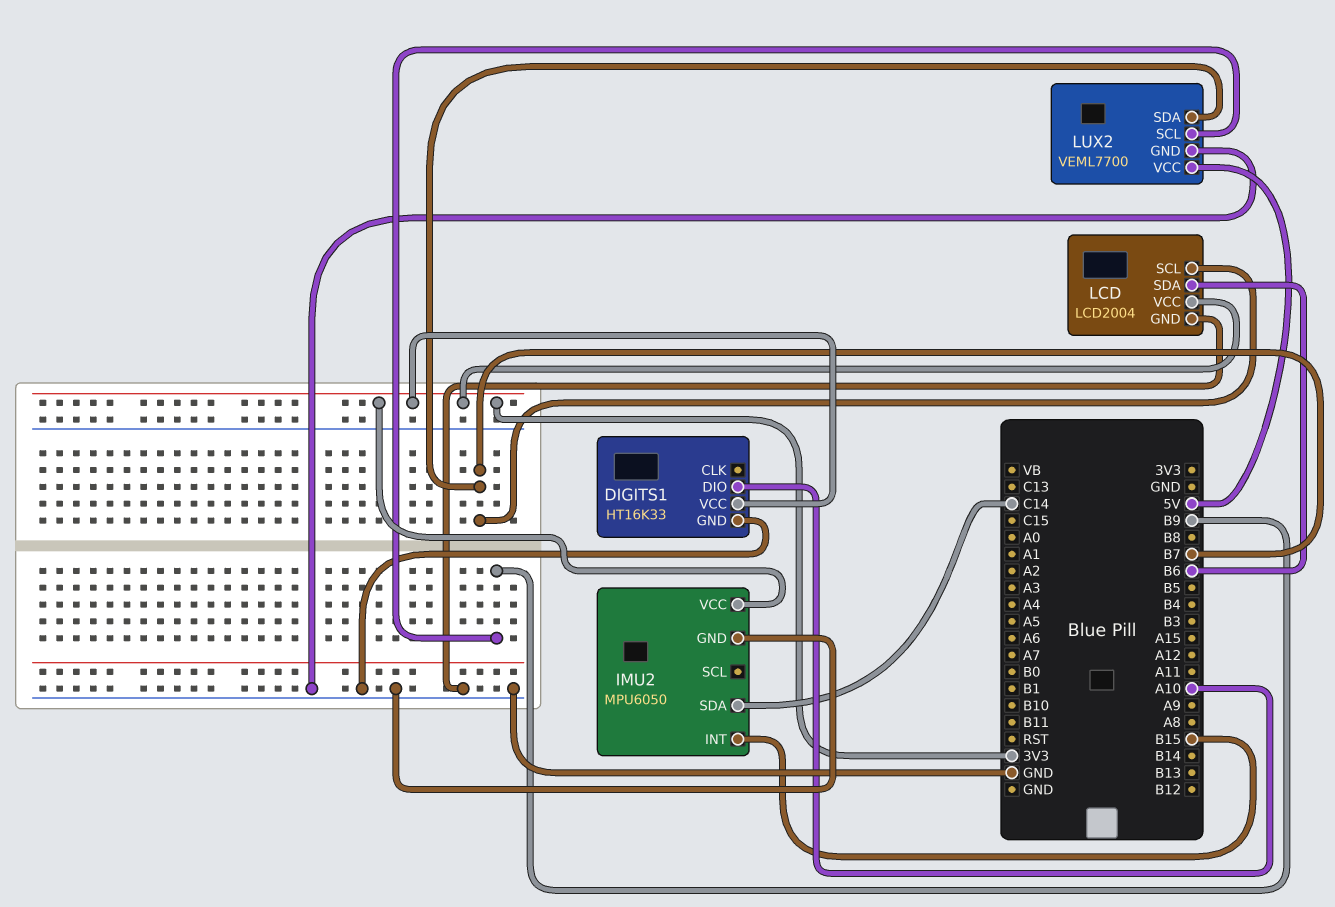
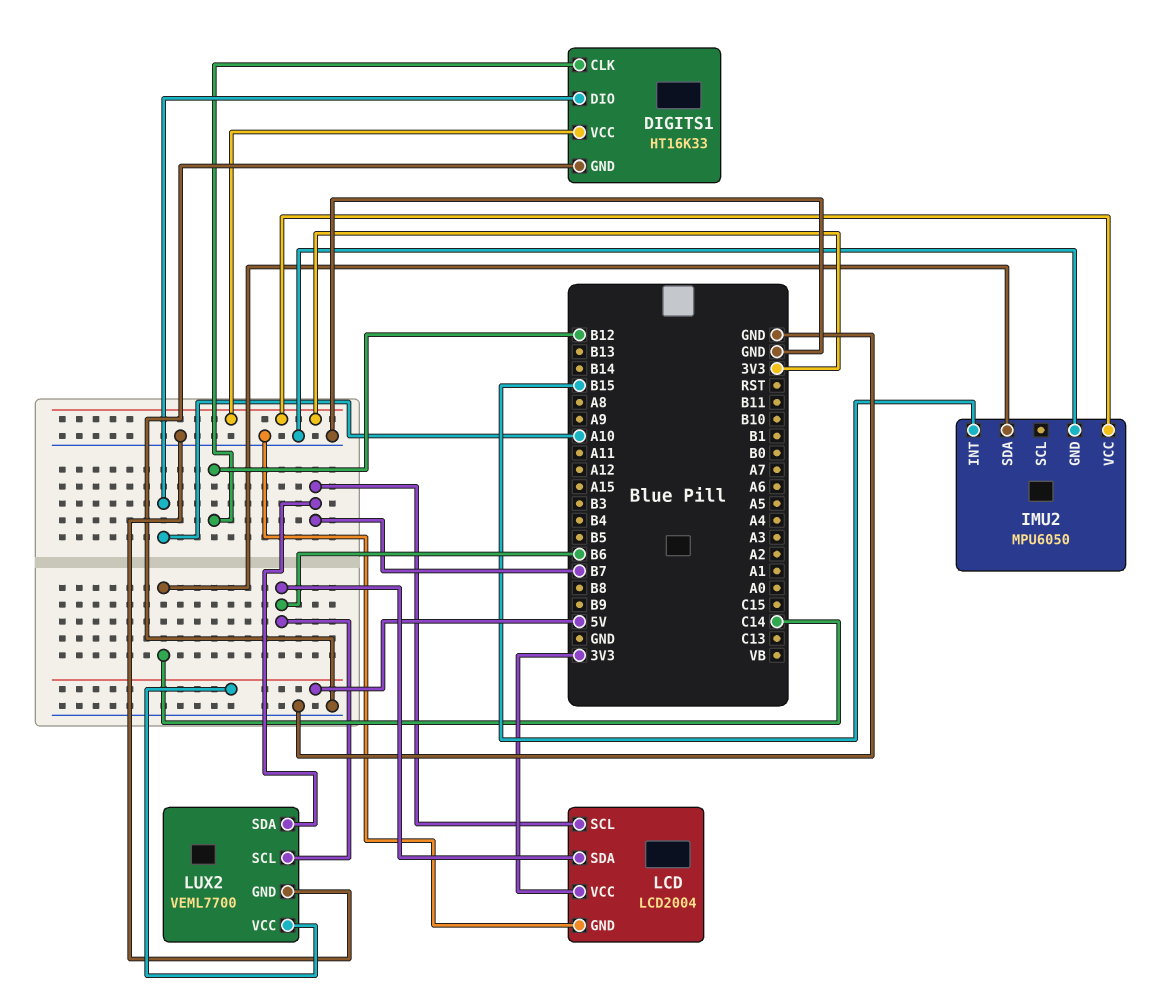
DIGITS1 pin CLK: none -> B12
LUX2 pin SCL: B9 -> B6

